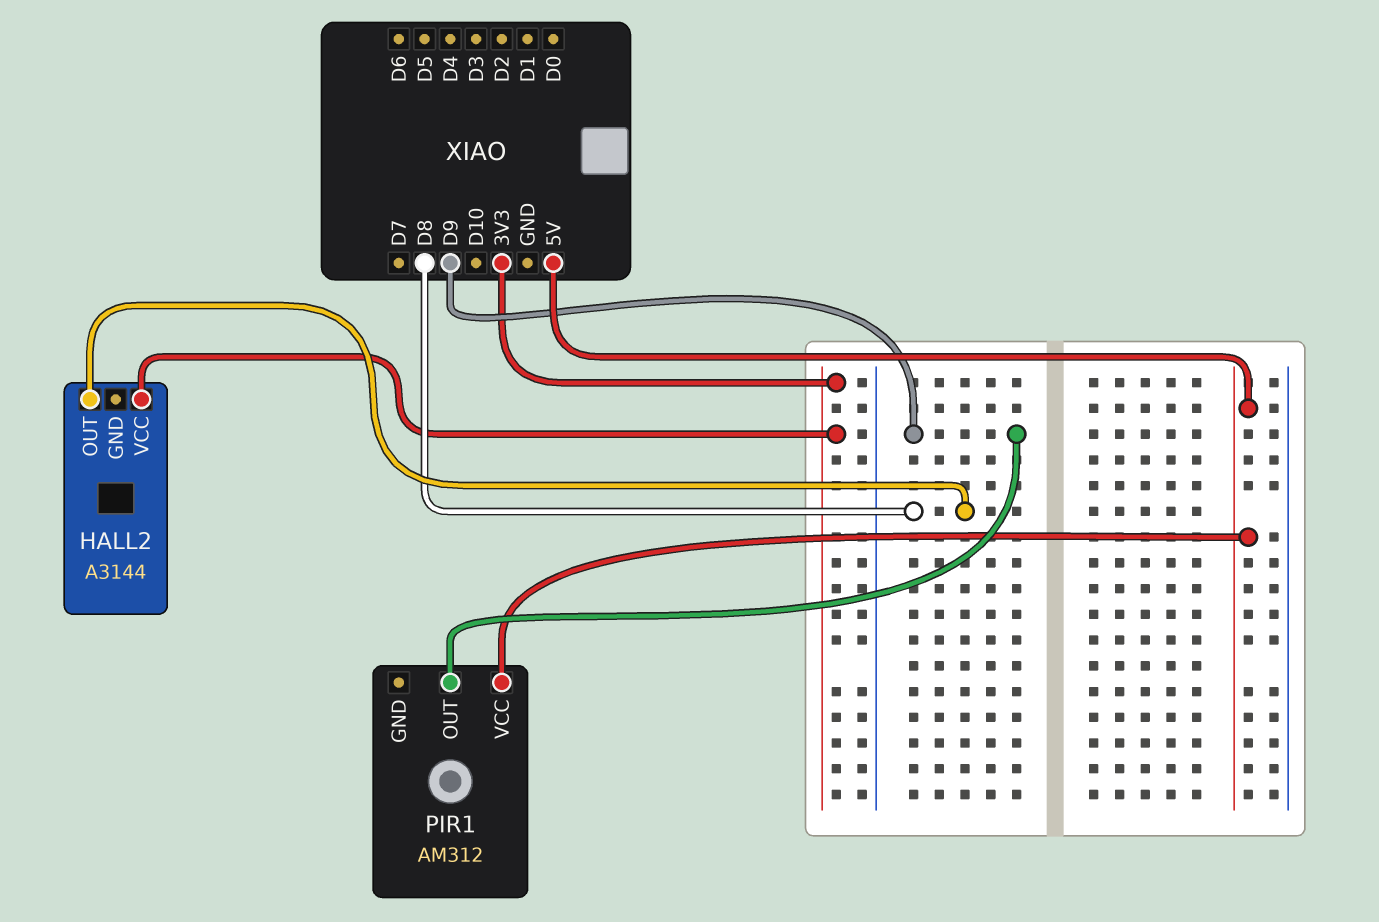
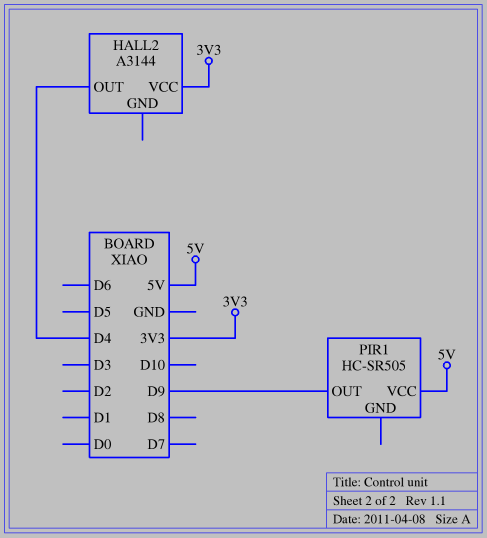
HALL2 pin OUT: D8 -> D4
PIR1: AM312 -> HC-SR505

